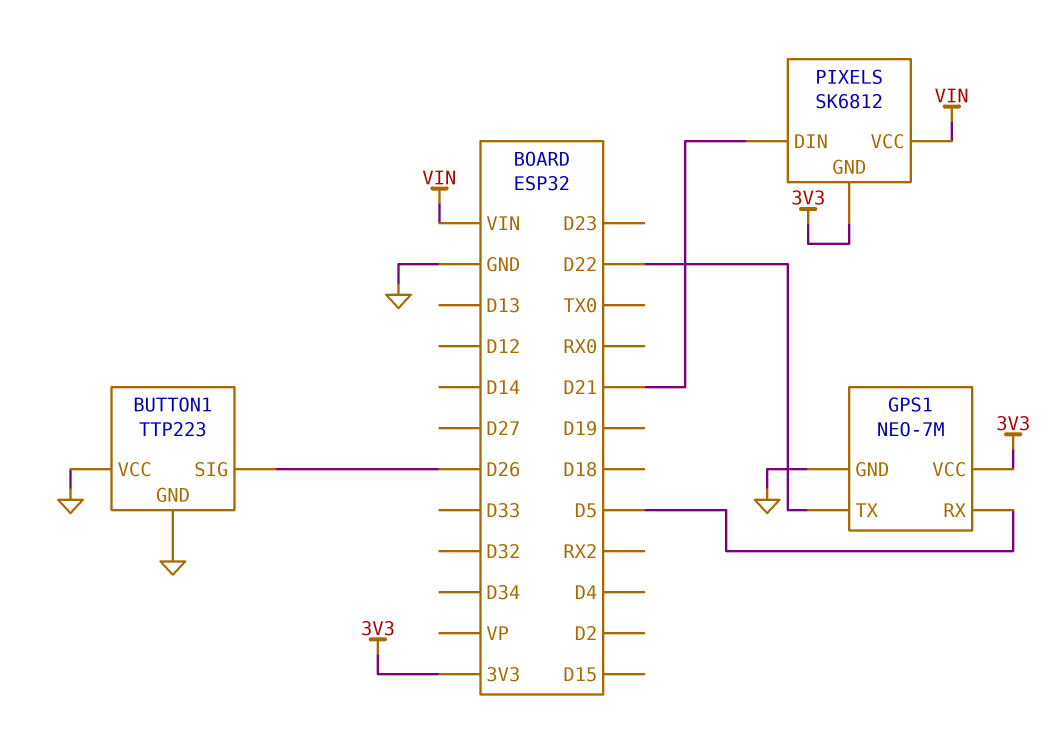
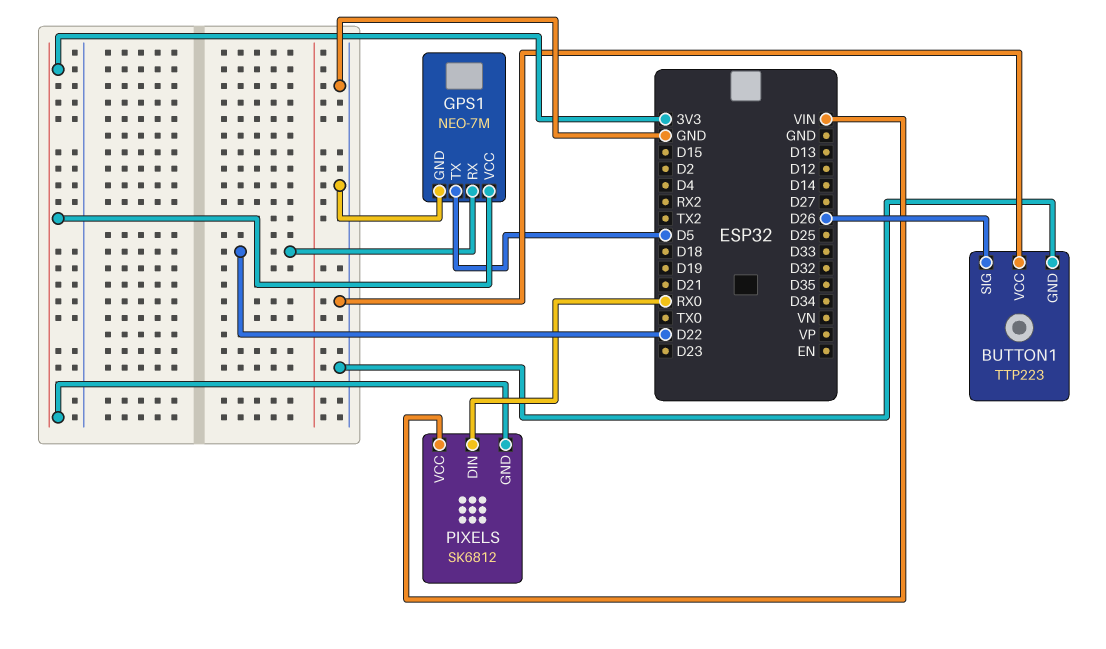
GPS1 pin RX: D5 -> D22
GPS1 pin TX: D22 -> D5
PIXELS pin DIN: D21 -> RX0

